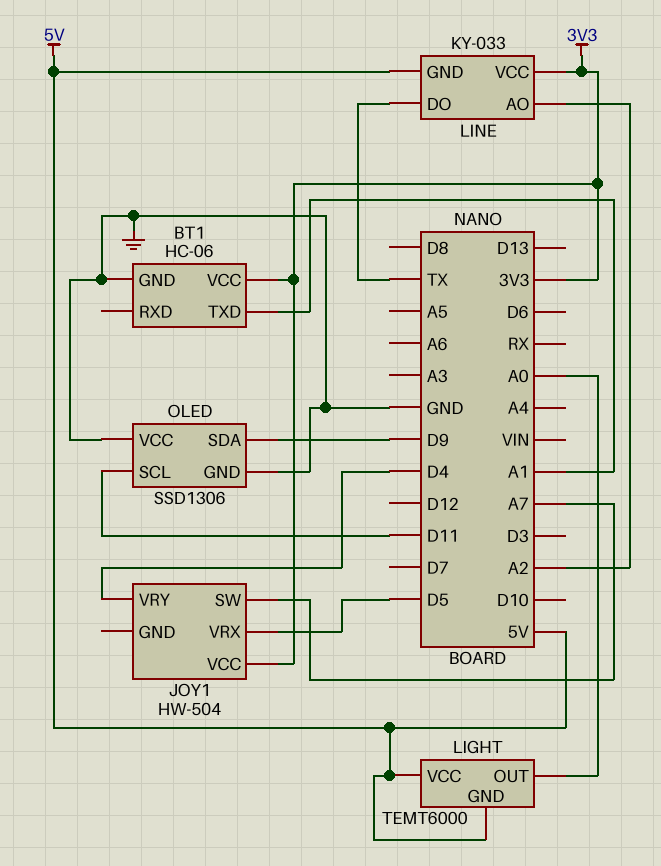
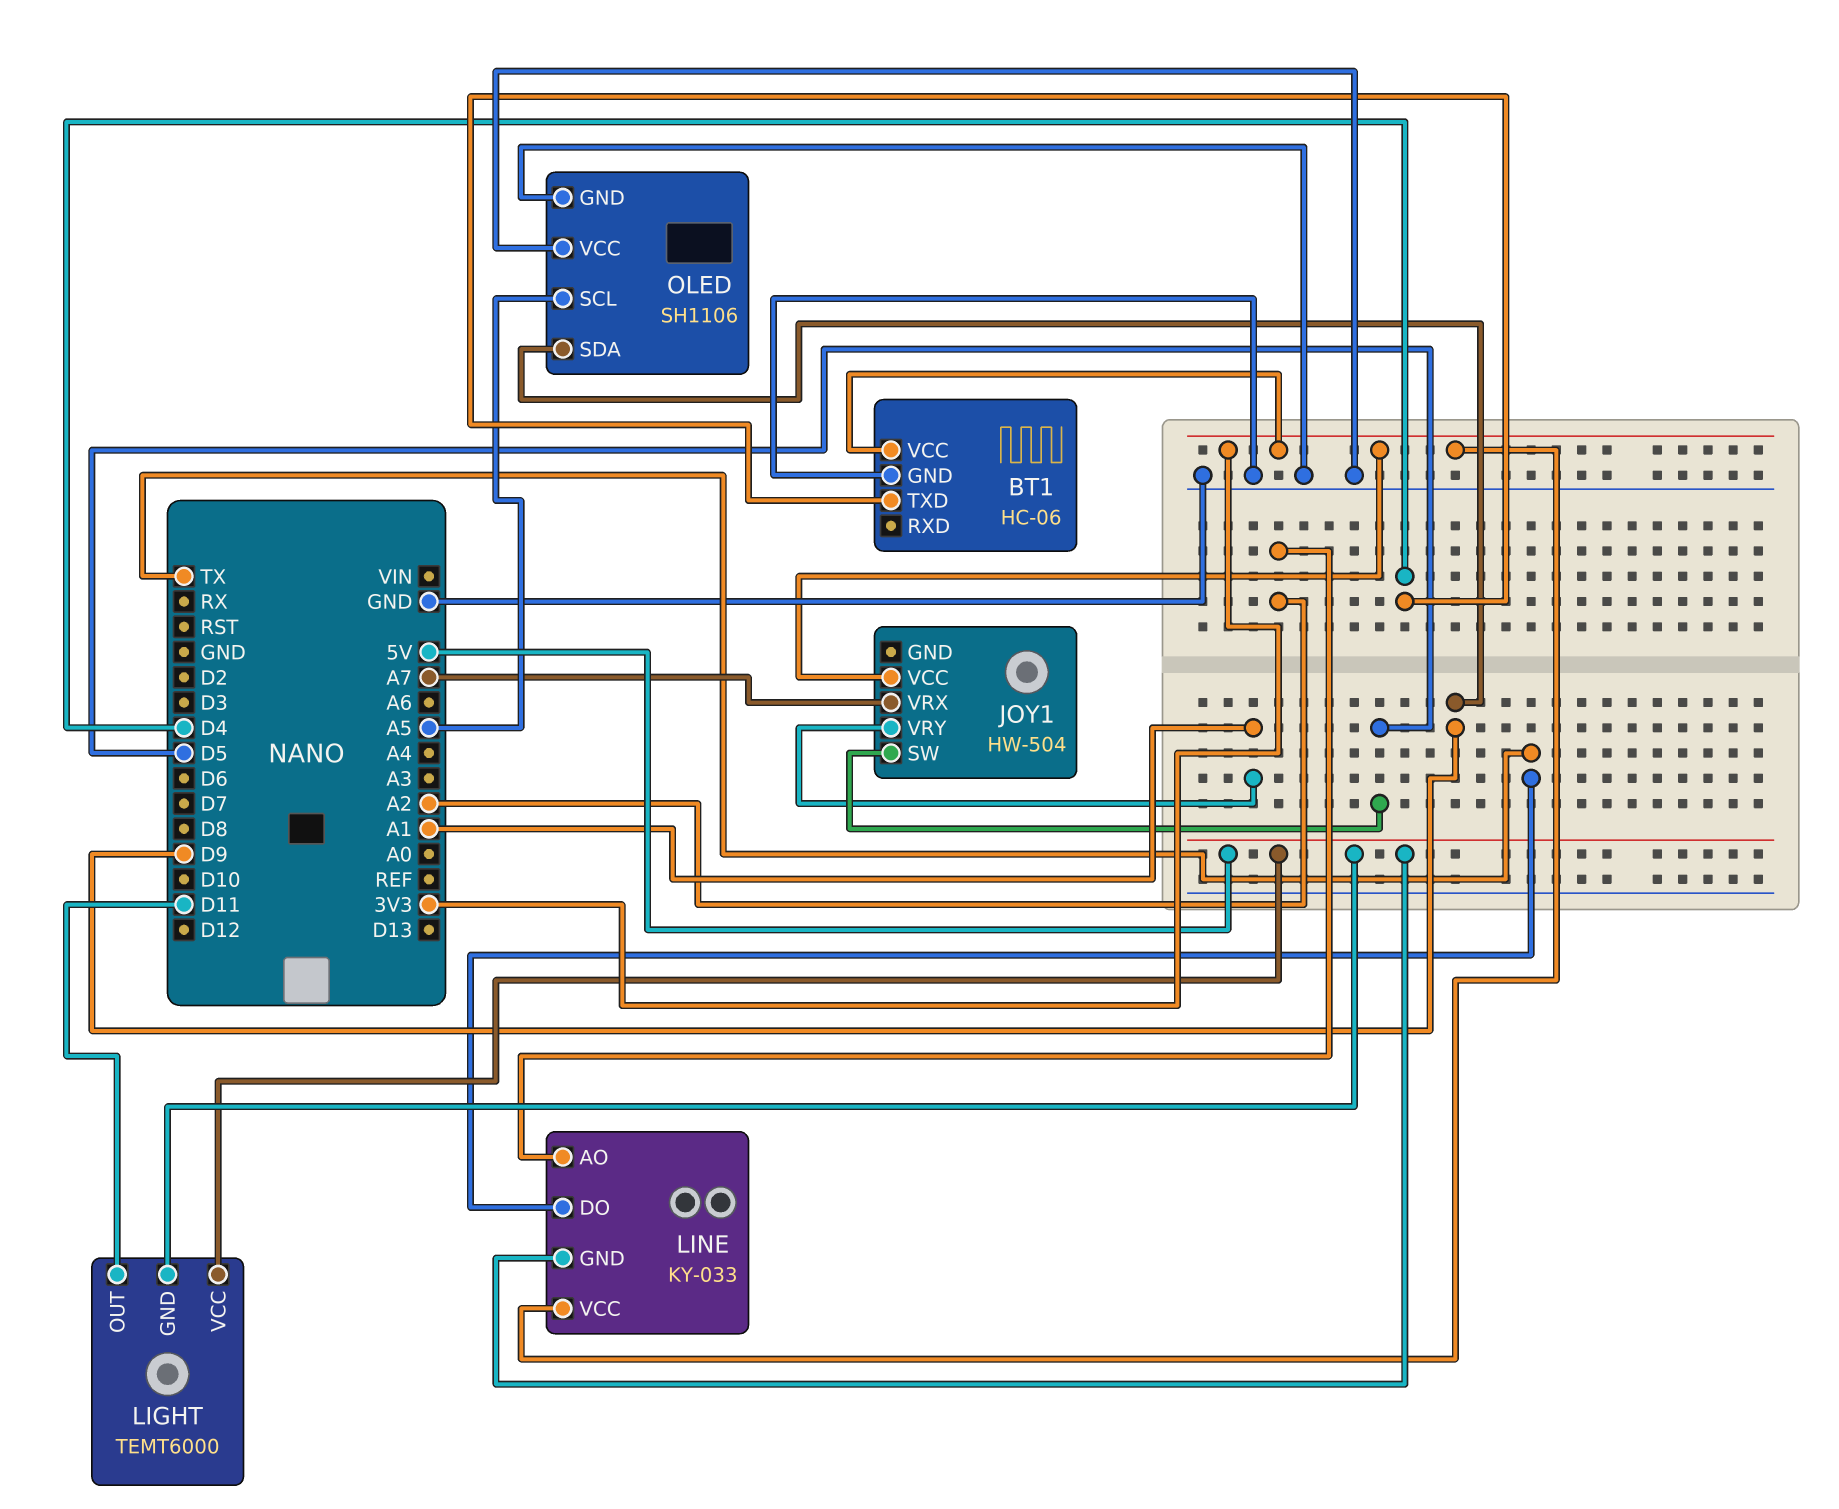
BT1 pin TXD: A1 -> D4
JOY1 pin SW: A7 -> D5
JOY1 pin VRX: D5 -> A7
JOY1 pin VRY: D4 -> A1
LIGHT pin OUT: A0 -> D11
OLED: SSD1306 -> SH1106
OLED pin SCL: D11 -> A5

